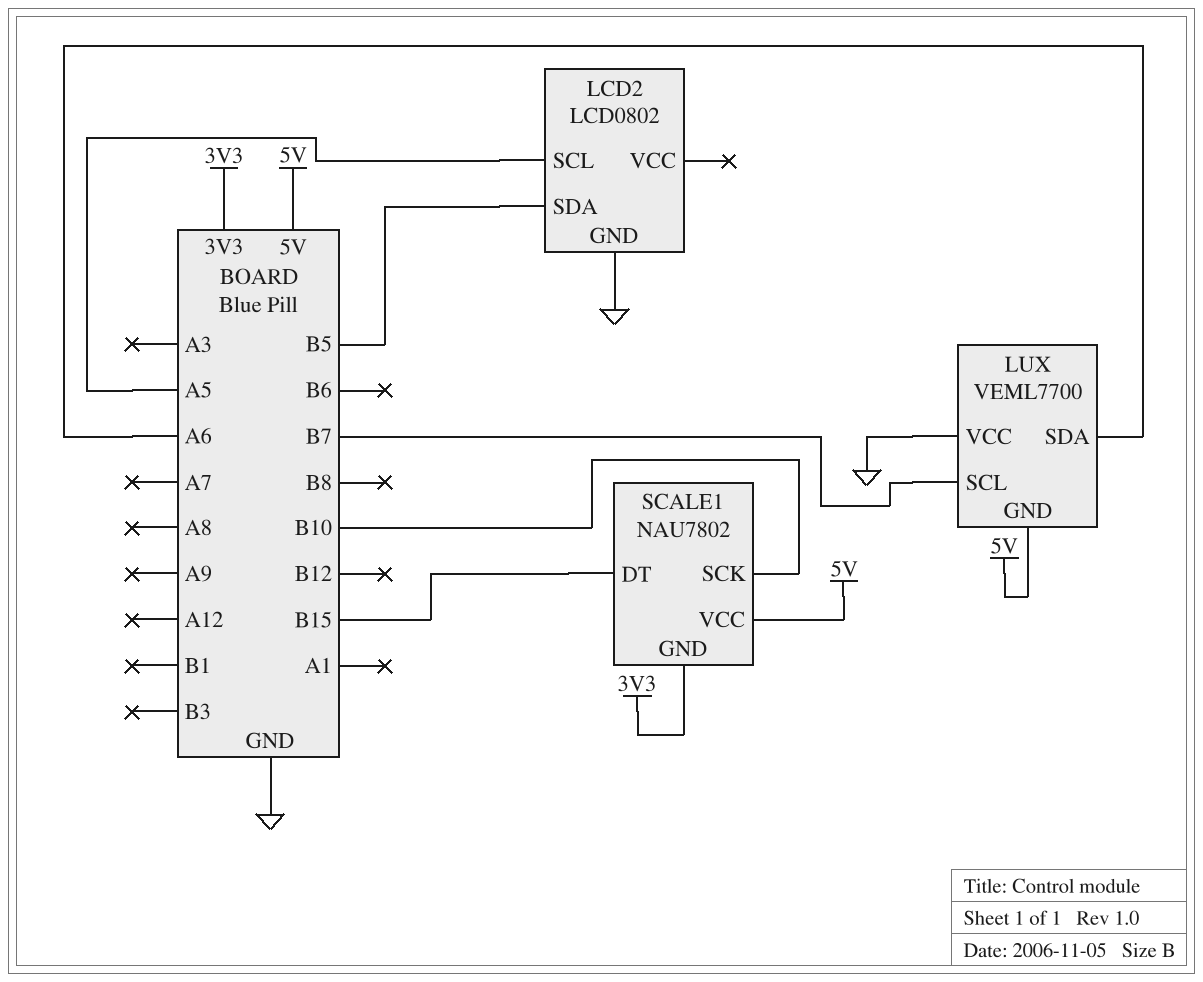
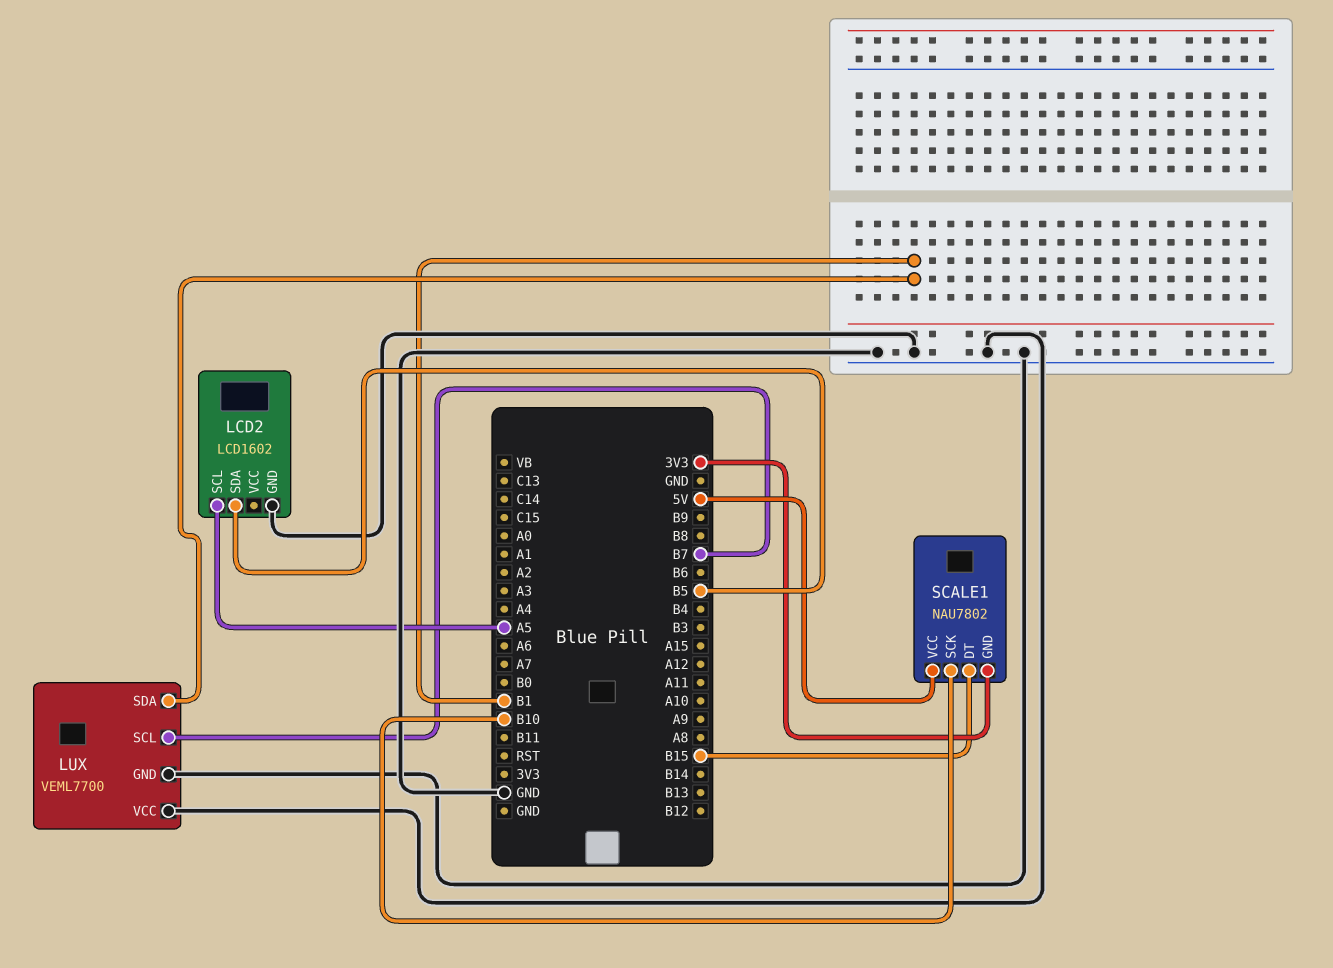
LCD2: LCD0802 -> LCD1602
LUX pin GND: 5V -> GND
LUX pin SDA: A6 -> B1

